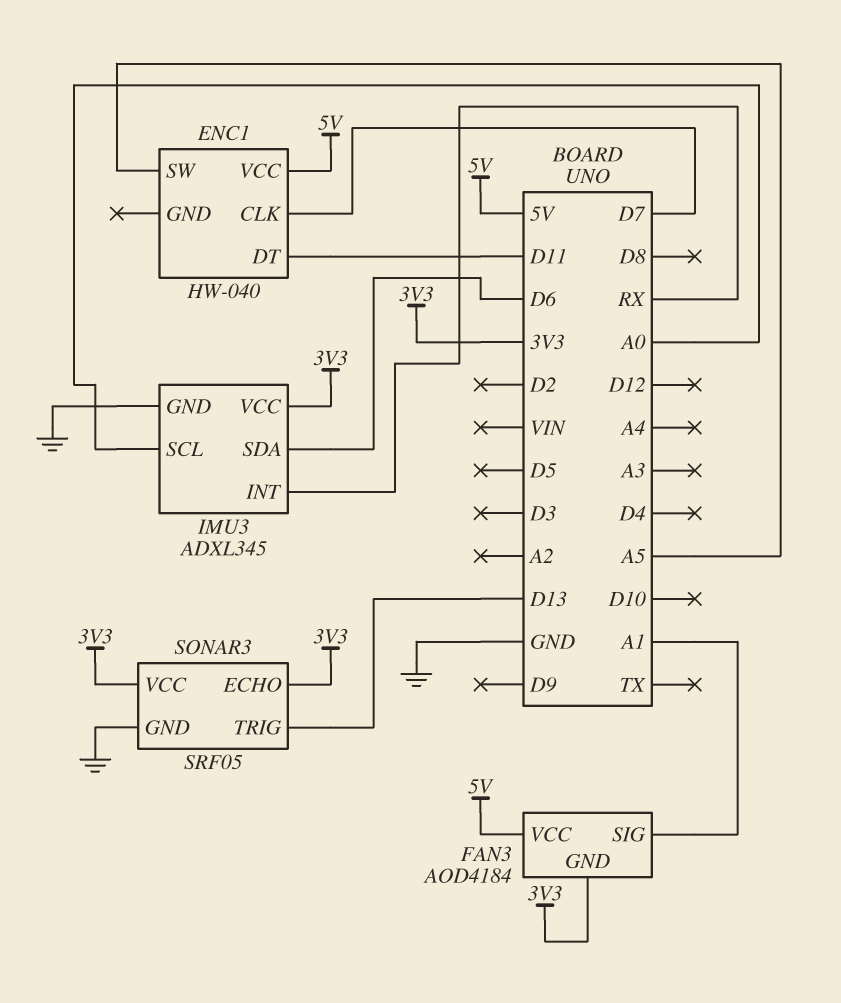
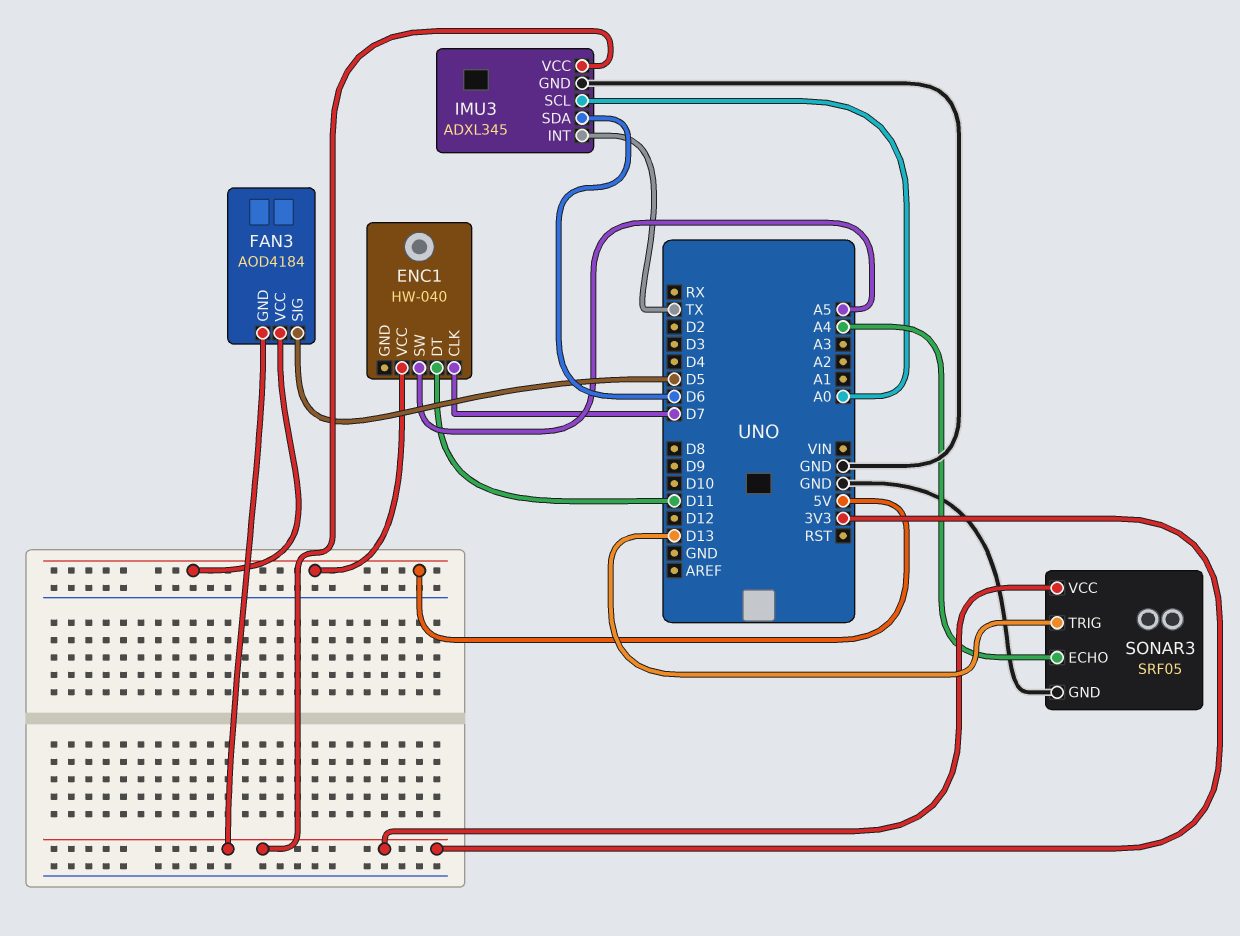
FAN3 pin SIG: A1 -> D5
IMU3 pin INT: RX -> TX
SONAR3 pin ECHO: 3V3 -> A4

